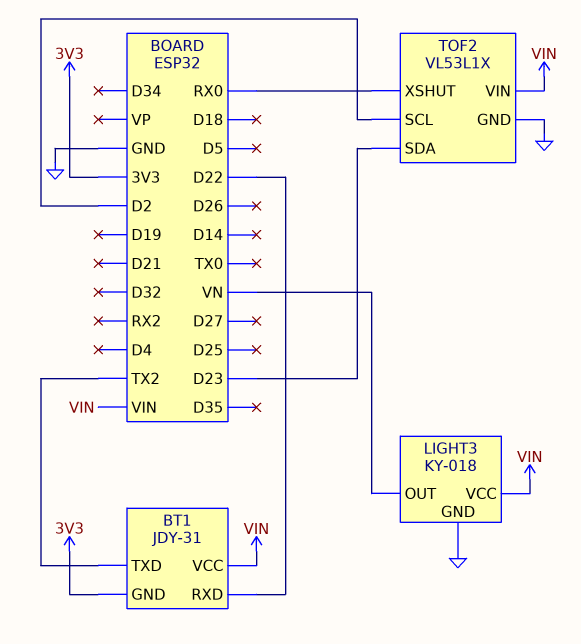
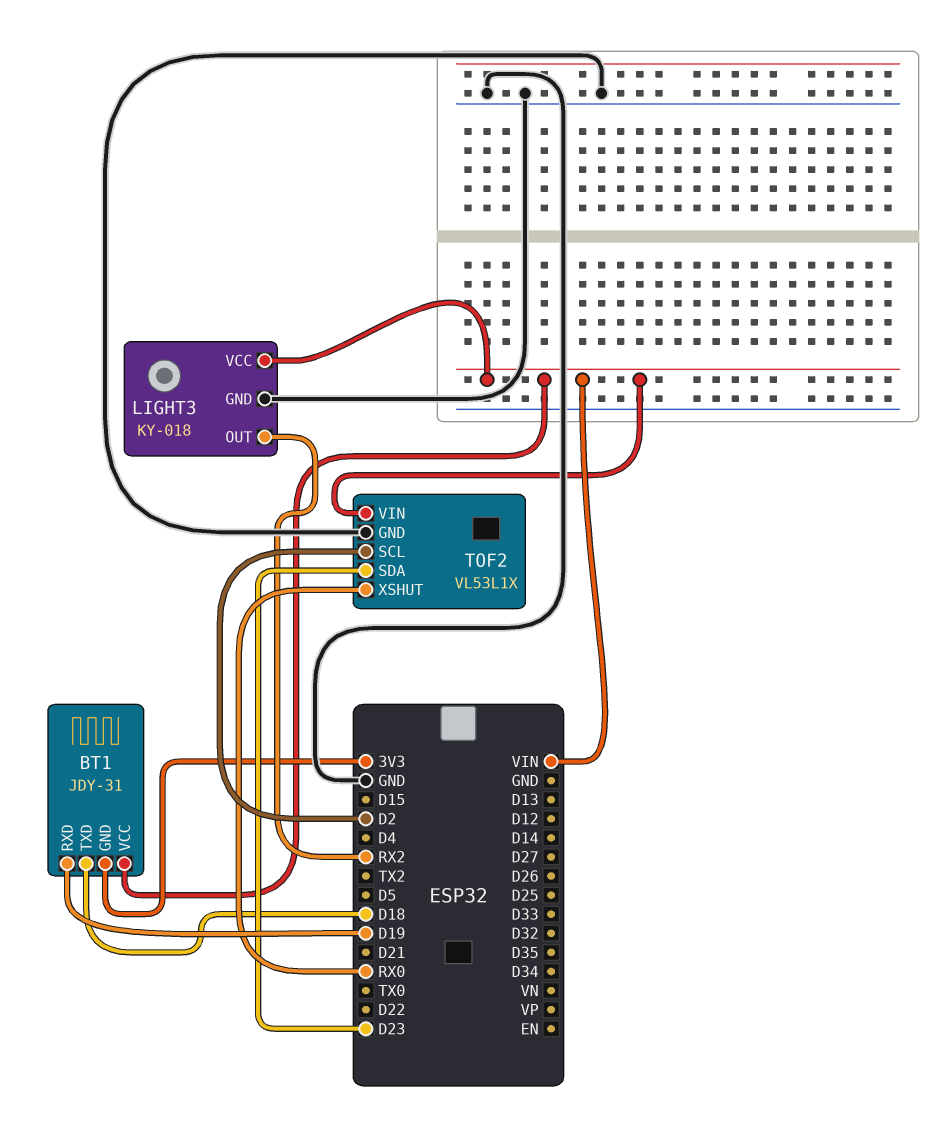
BT1 pin RXD: D22 -> D19
BT1 pin TXD: TX2 -> D18
LIGHT3 pin OUT: VN -> RX2

